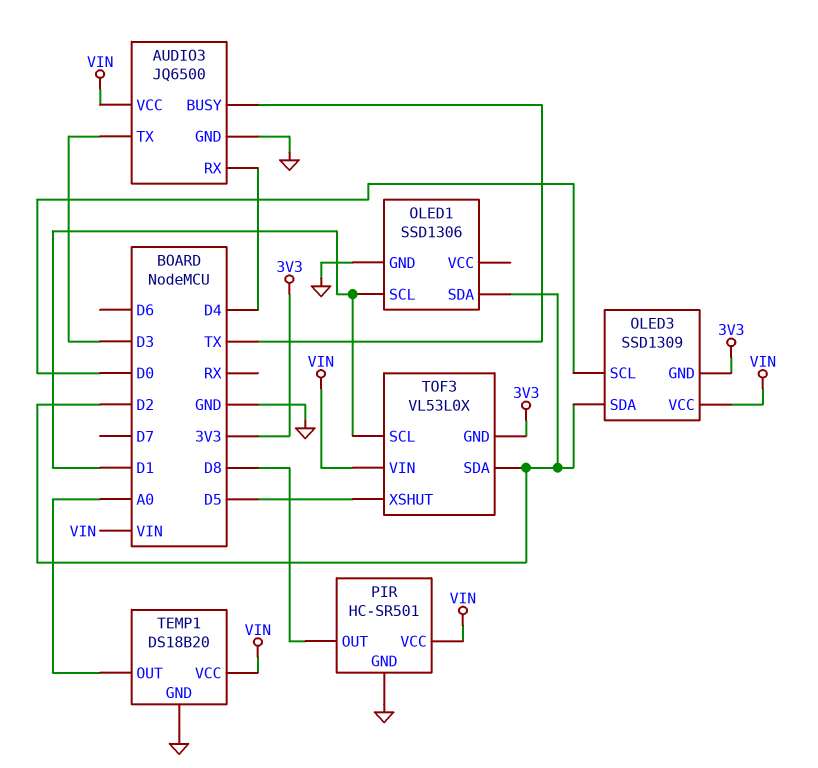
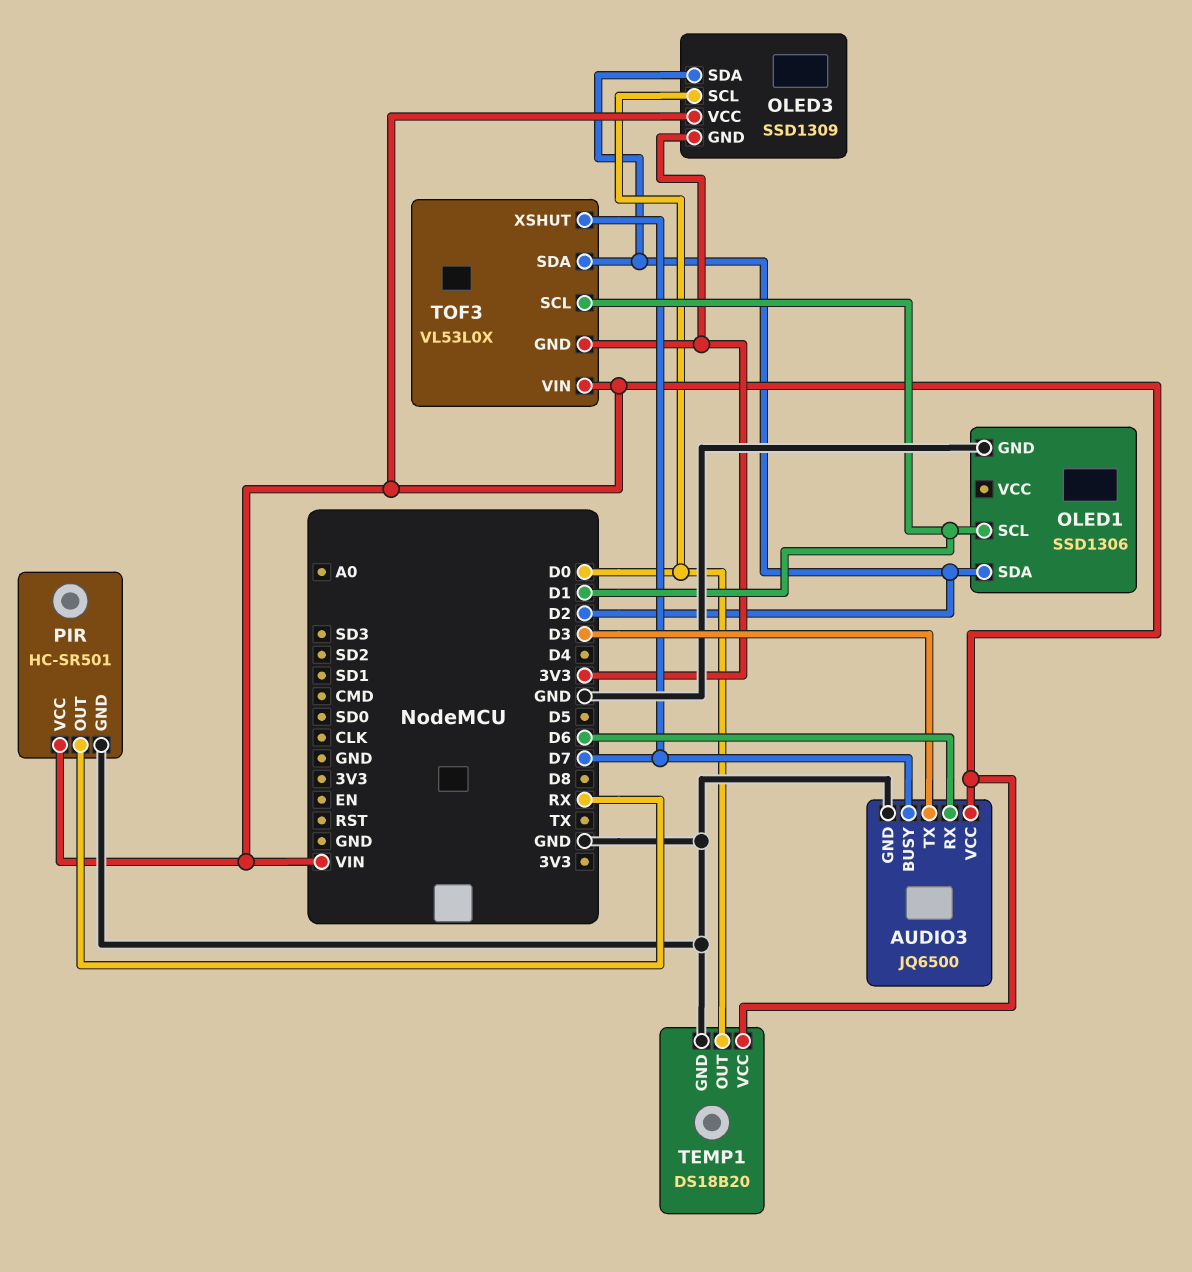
AUDIO3 pin BUSY: TX -> D7
AUDIO3 pin RX: D4 -> D6
PIR pin OUT: D8 -> RX
TEMP1 pin OUT: A0 -> D0
TOF3 pin XSHUT: D5 -> D7

